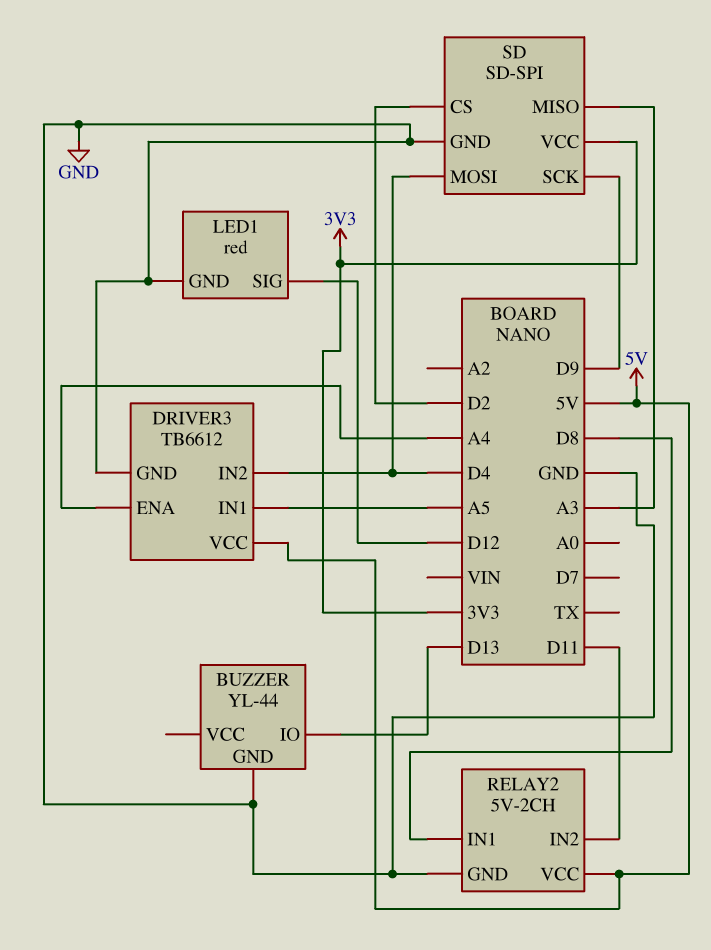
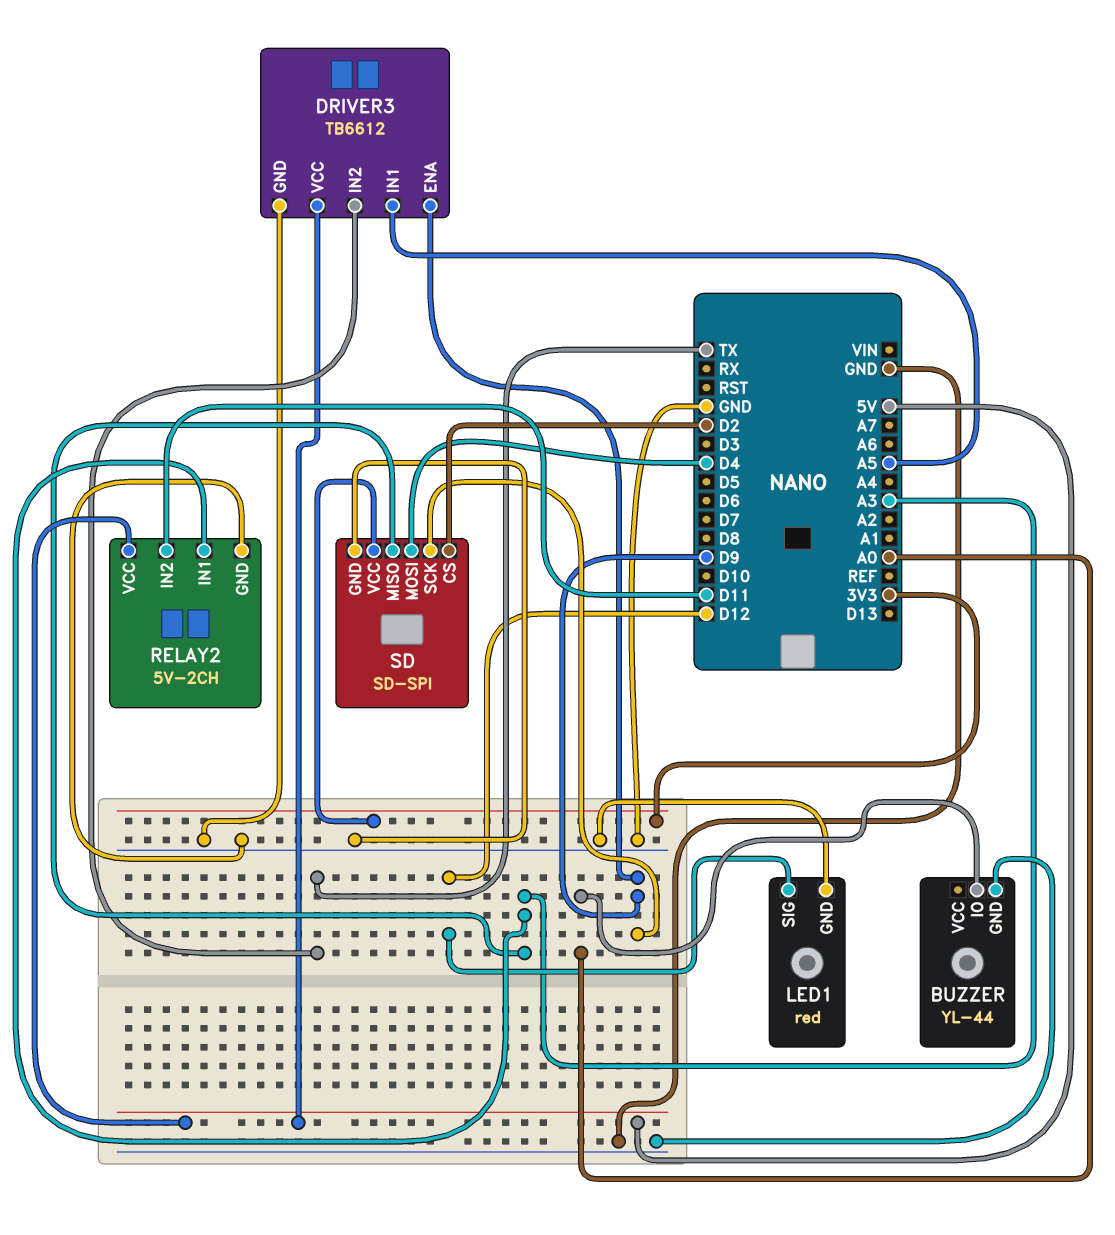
BUZZER pin IO: D13 -> A0
DRIVER3 pin ENA: A4 -> D9
DRIVER3 pin IN2: D4 -> TX
RELAY2 pin IN1: D8 -> A3

